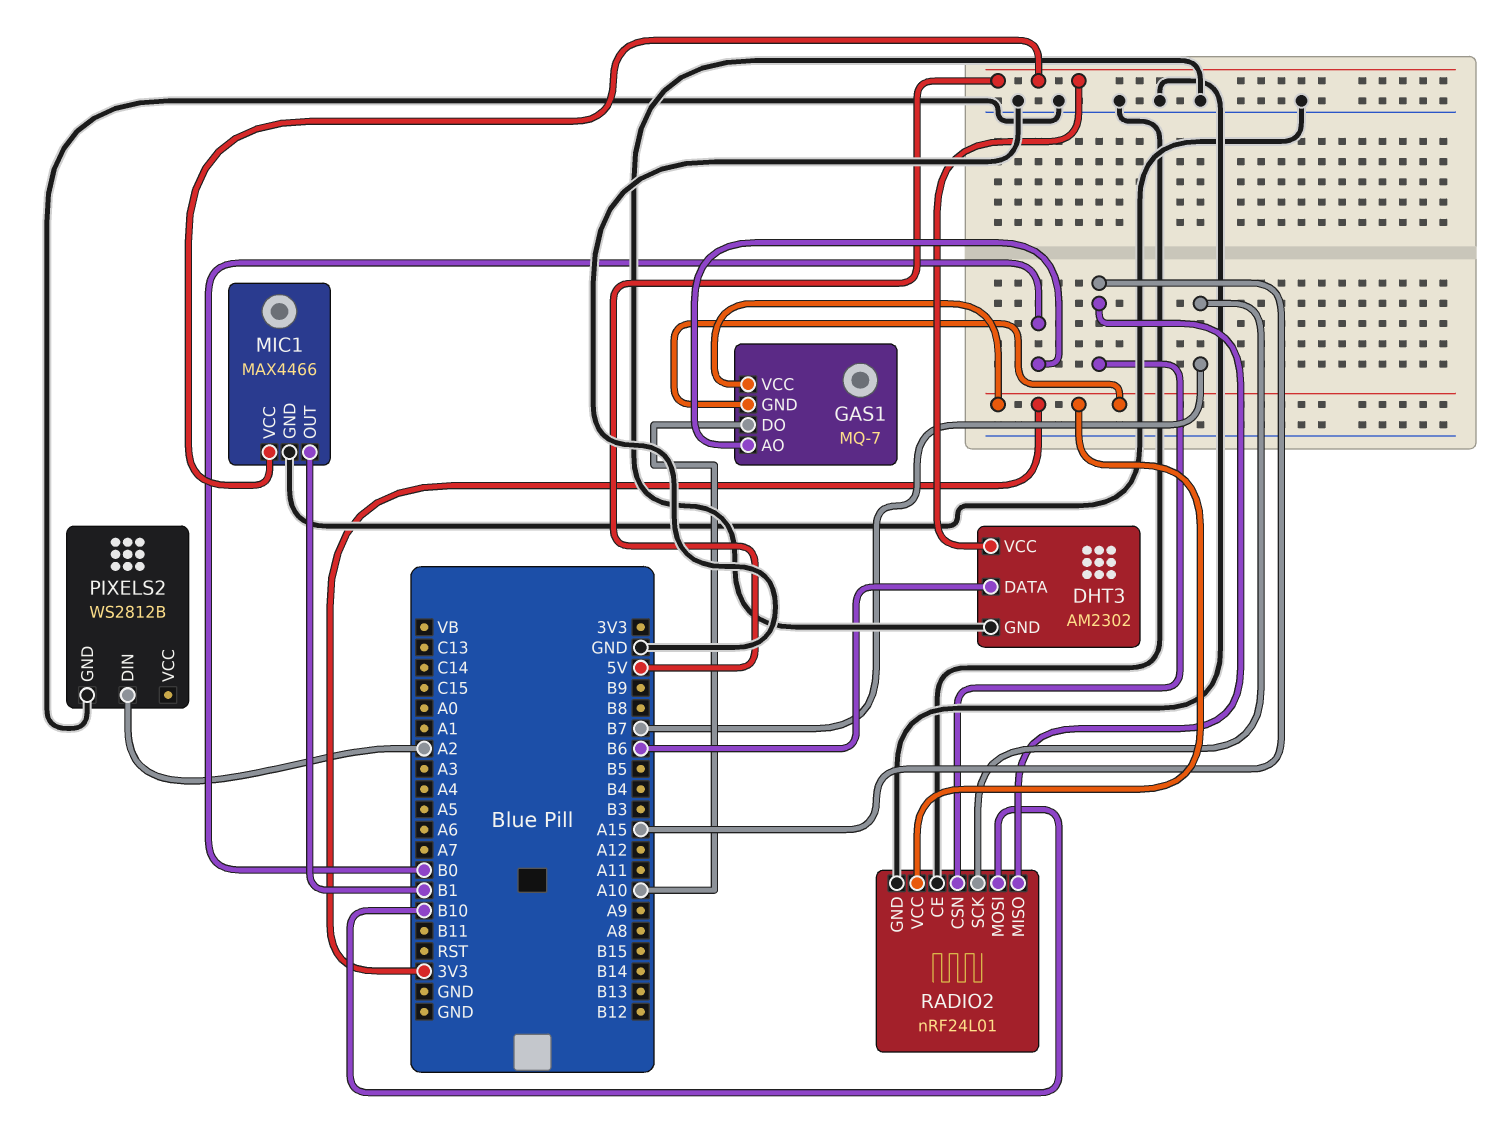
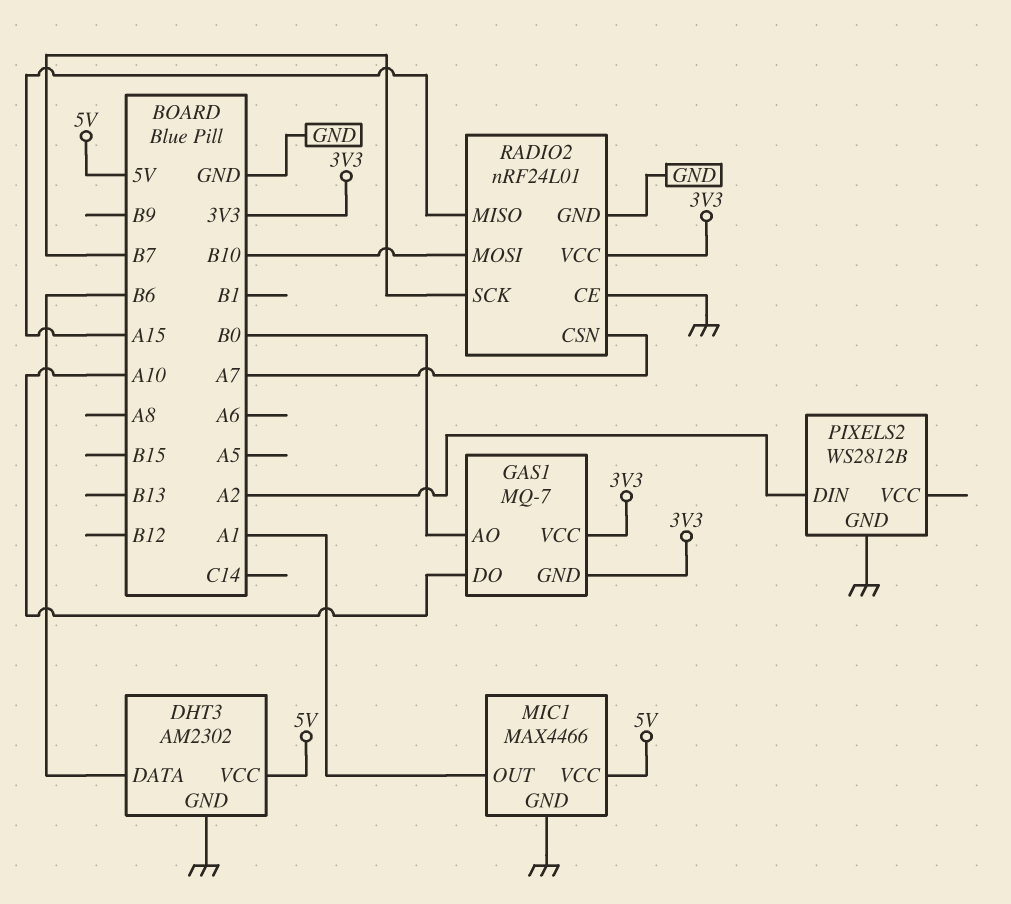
MIC1 pin OUT: B1 -> A1
RADIO2 pin CSN: A15 -> A7

